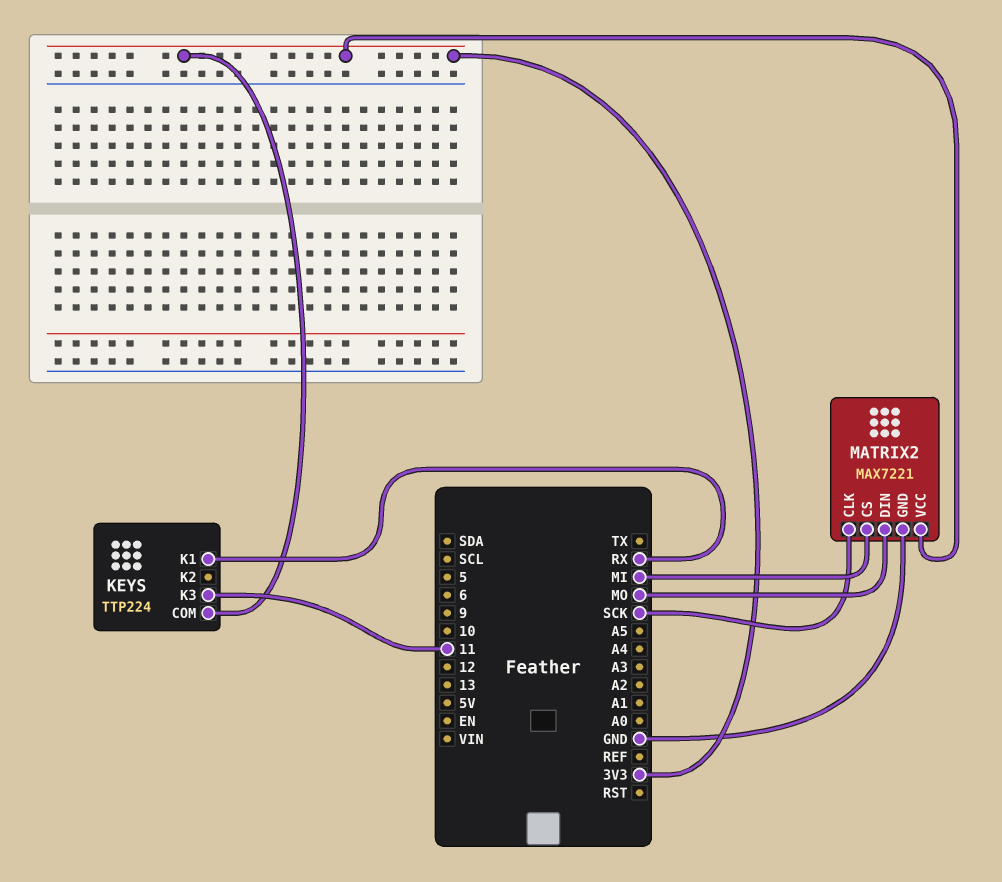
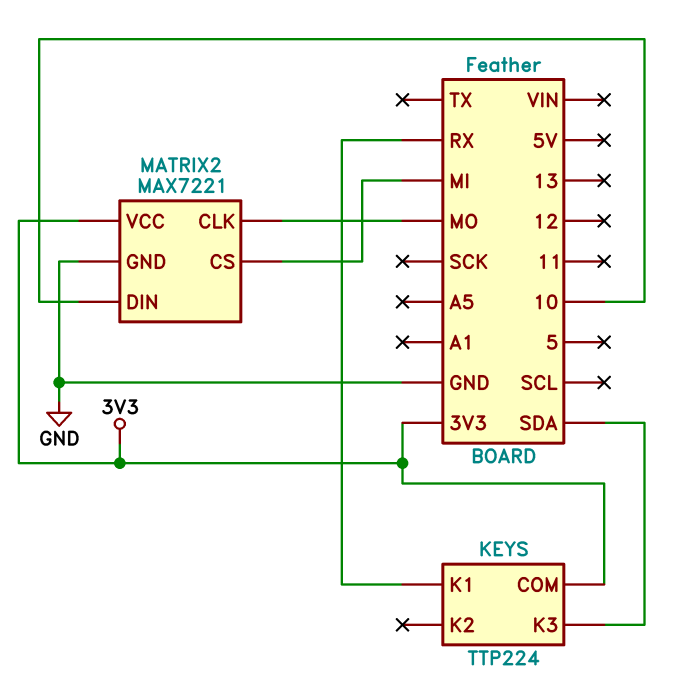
KEYS pin K3: 11 -> SDA
MATRIX2 pin CLK: SCK -> MO
MATRIX2 pin DIN: MO -> 10

